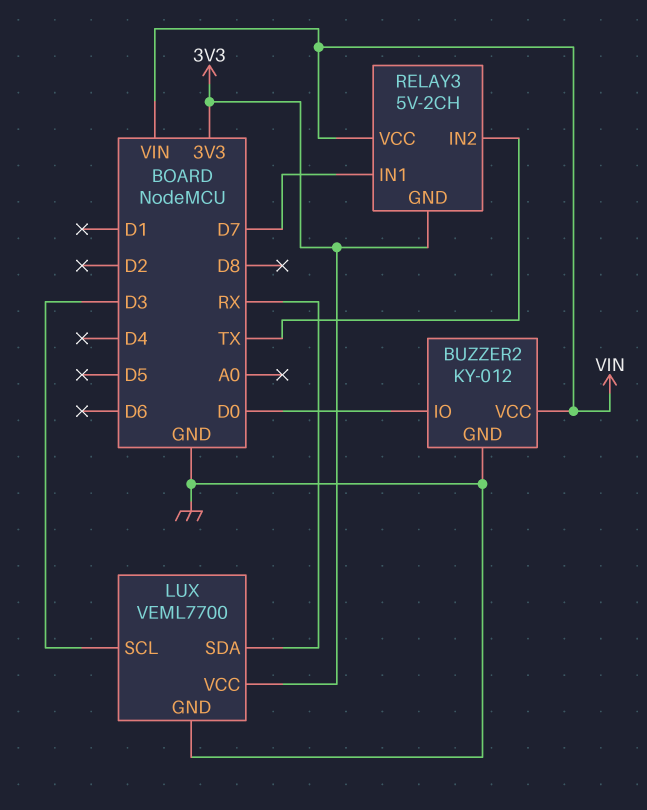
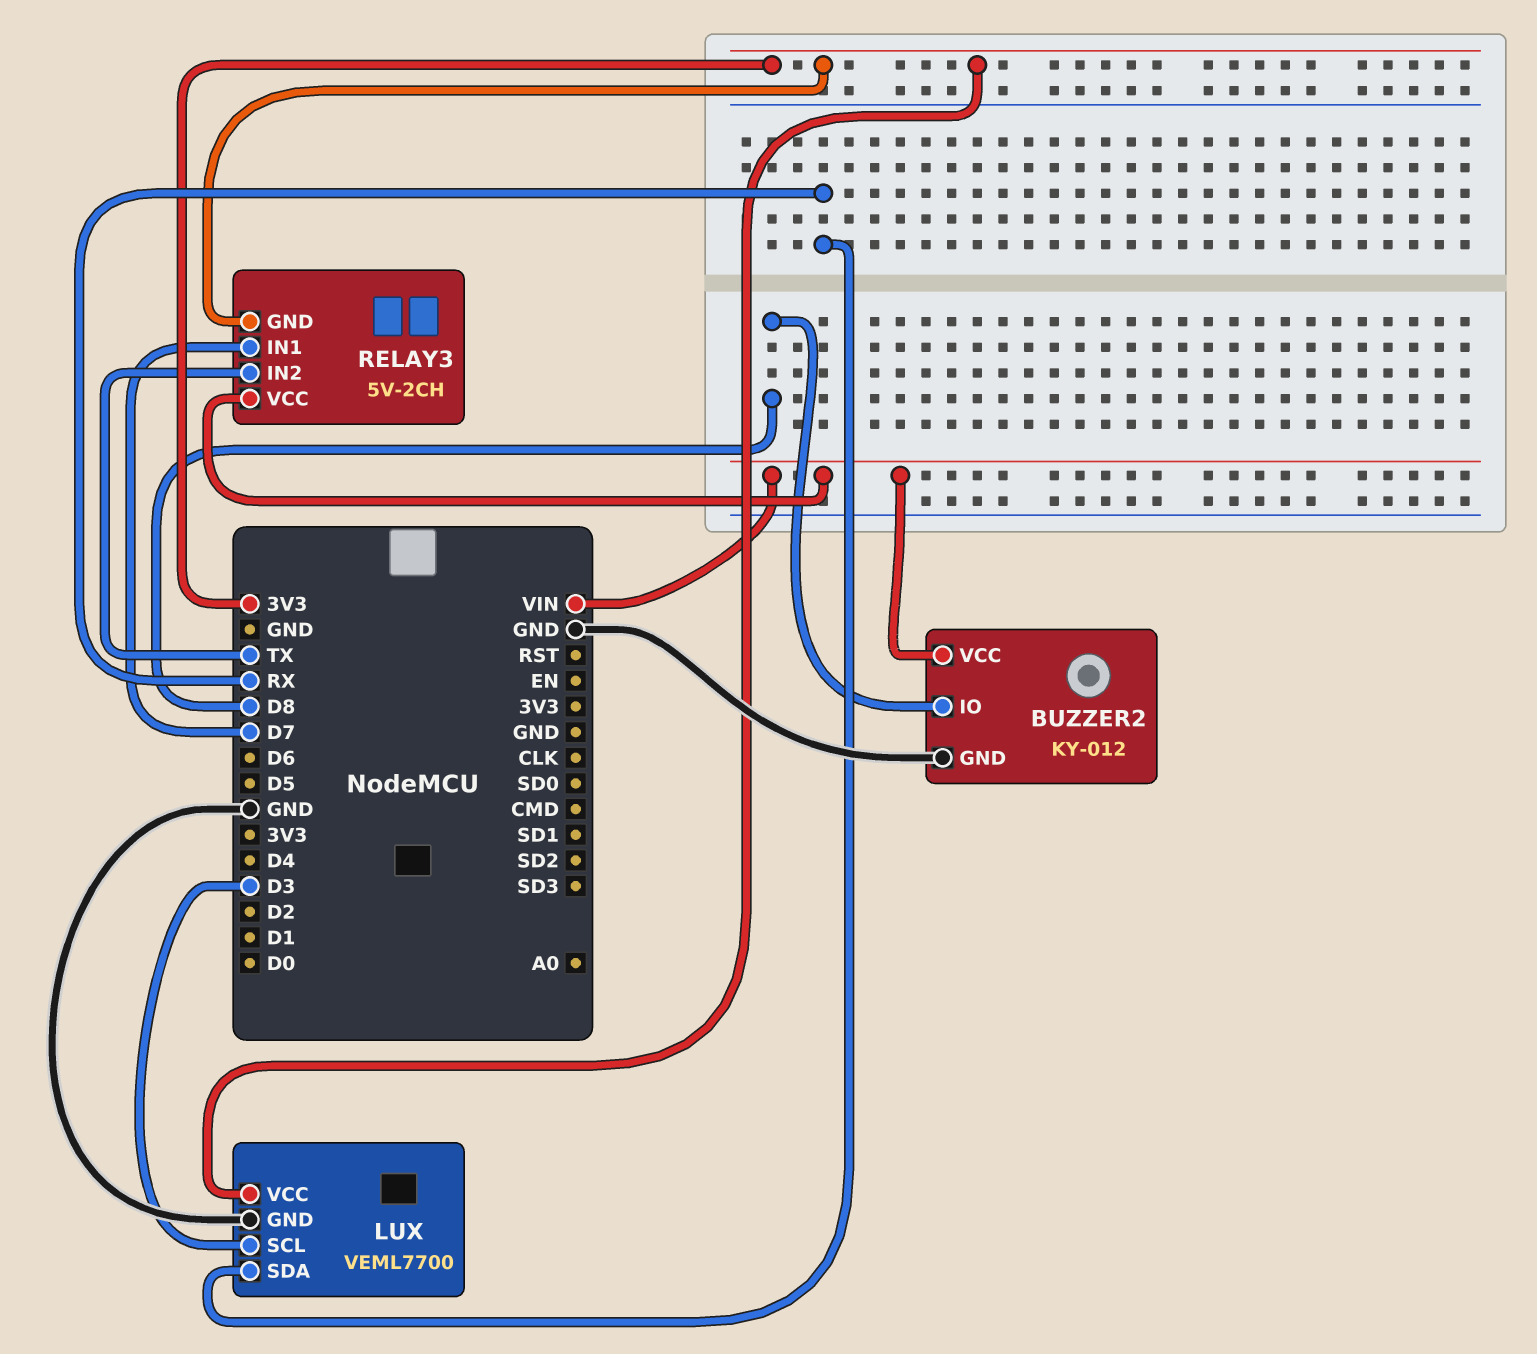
BUZZER2 pin IO: D0 -> D8

